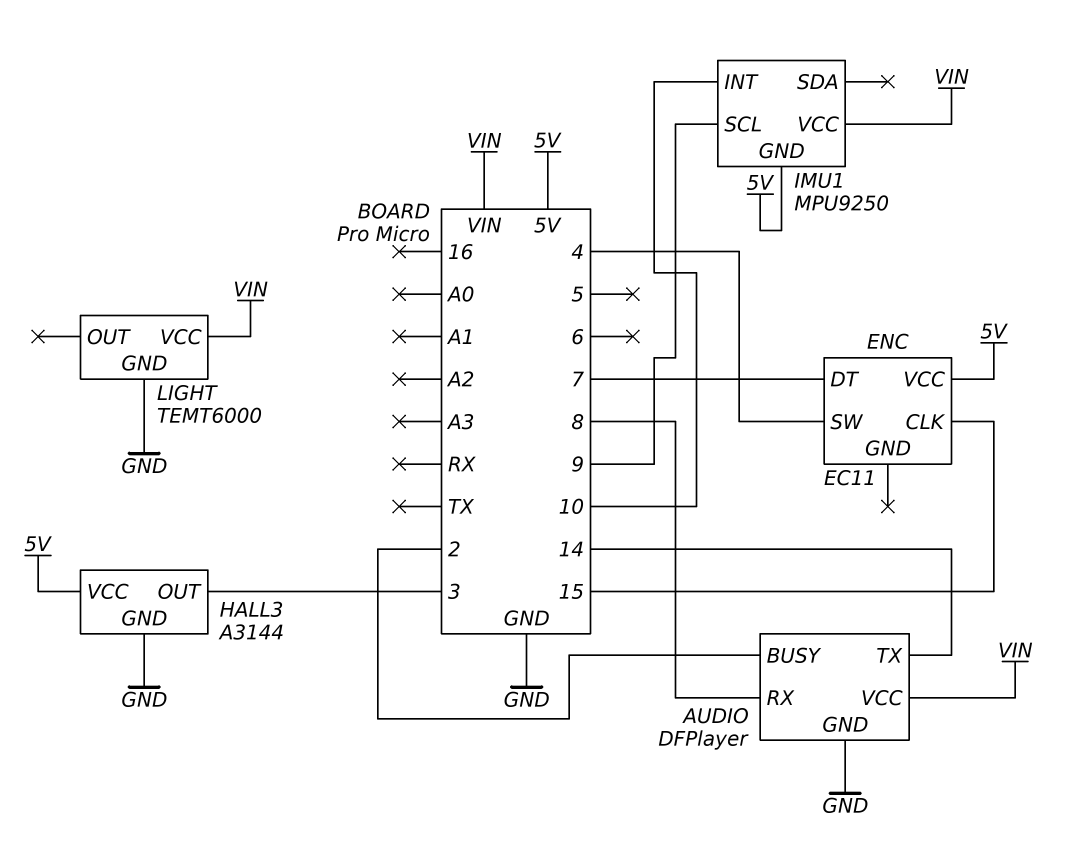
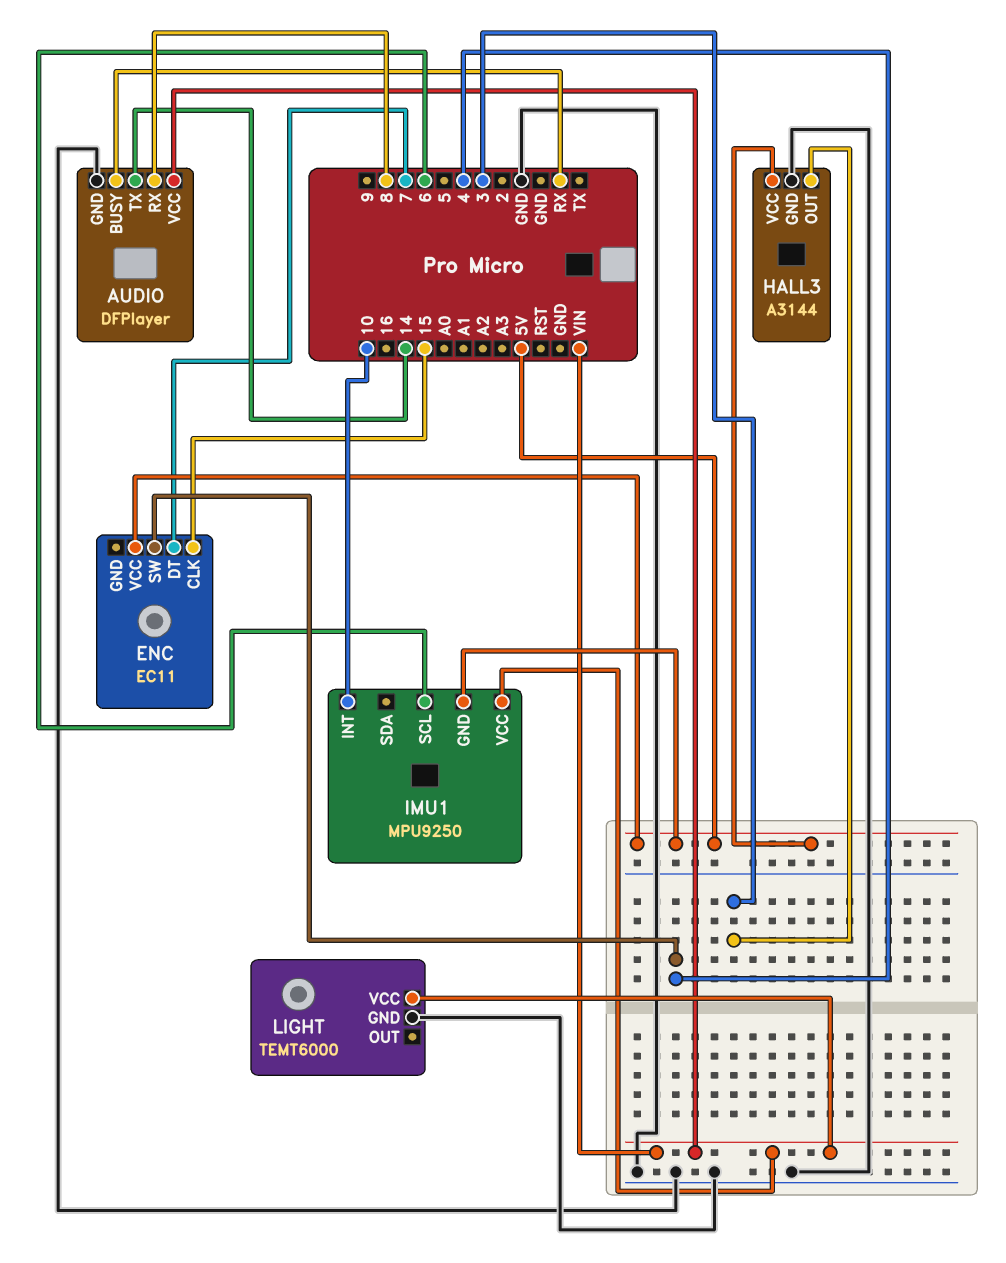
AUDIO pin BUSY: 2 -> RX
IMU1 pin SCL: 9 -> 6

